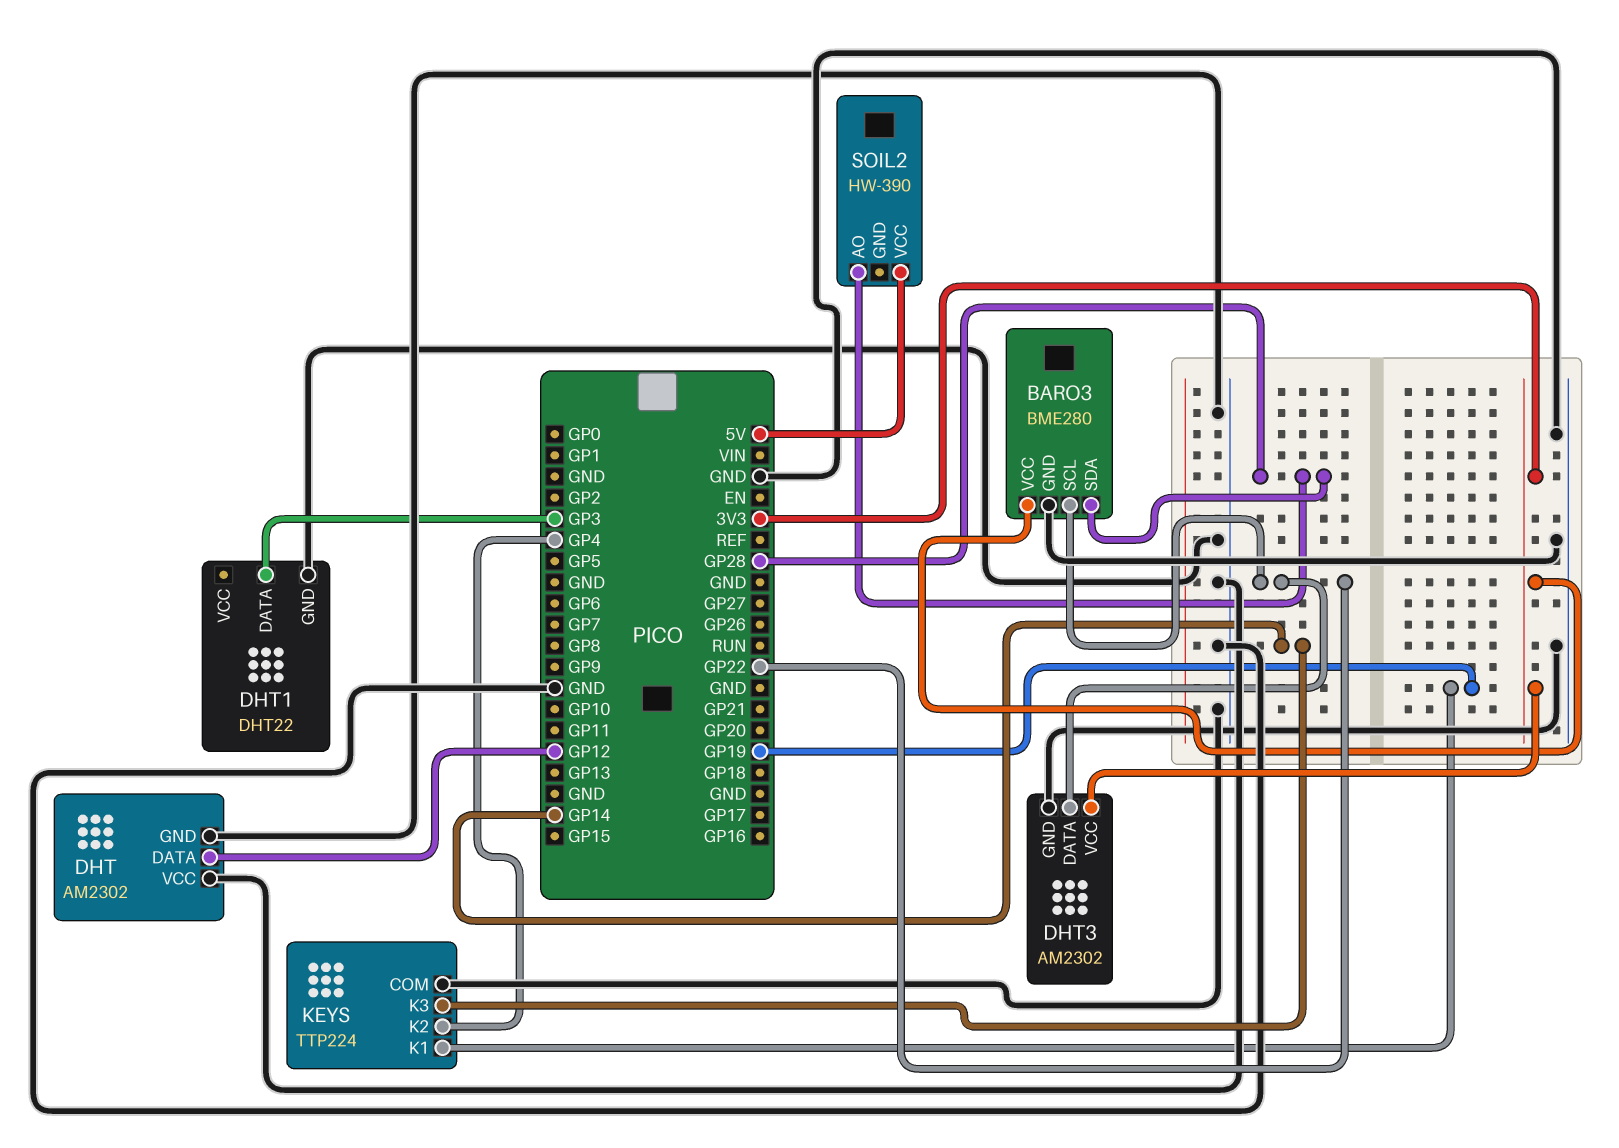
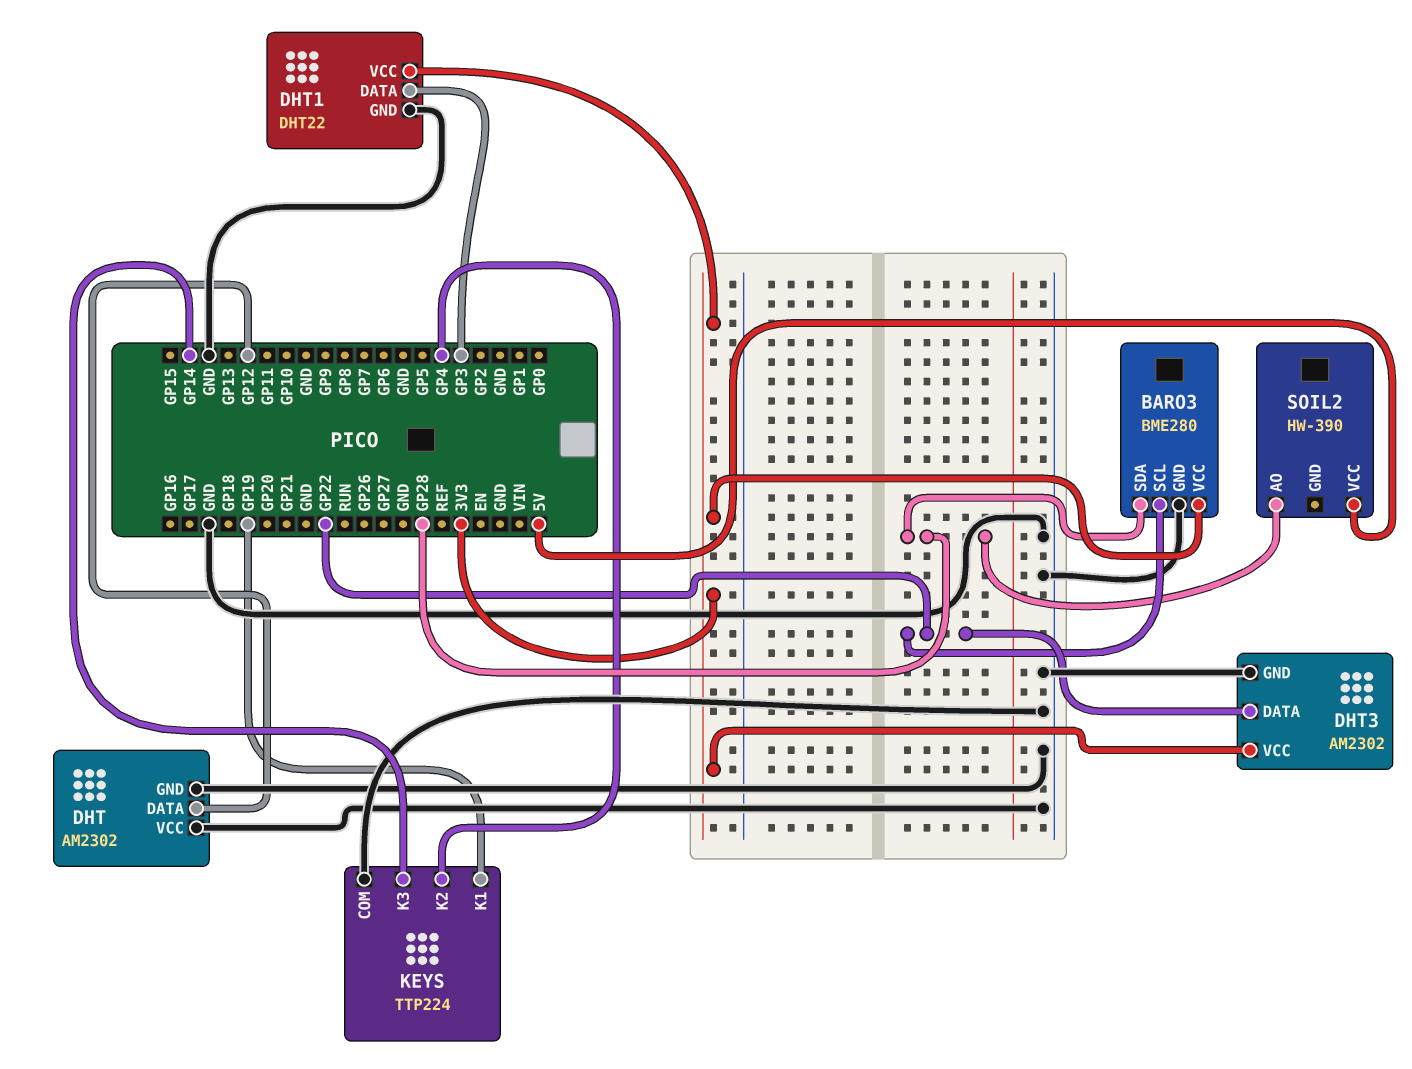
DHT1 pin VCC: none -> 3V3

